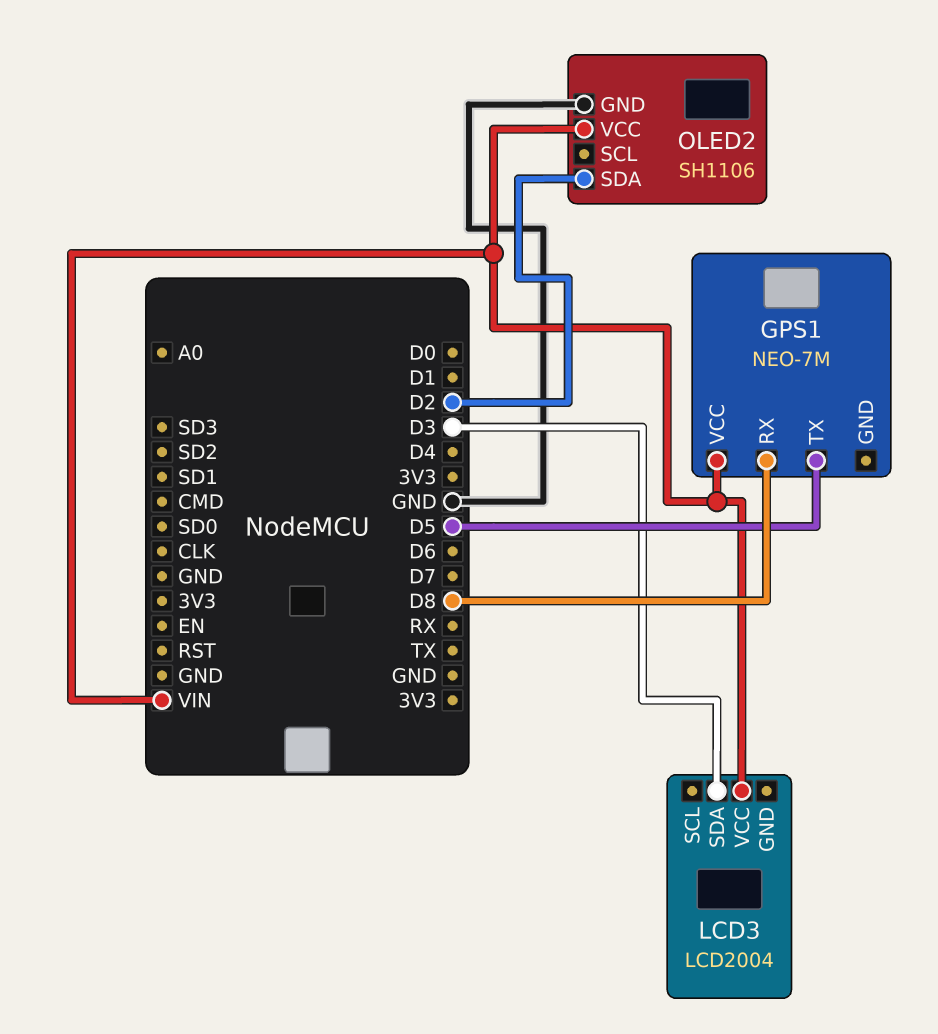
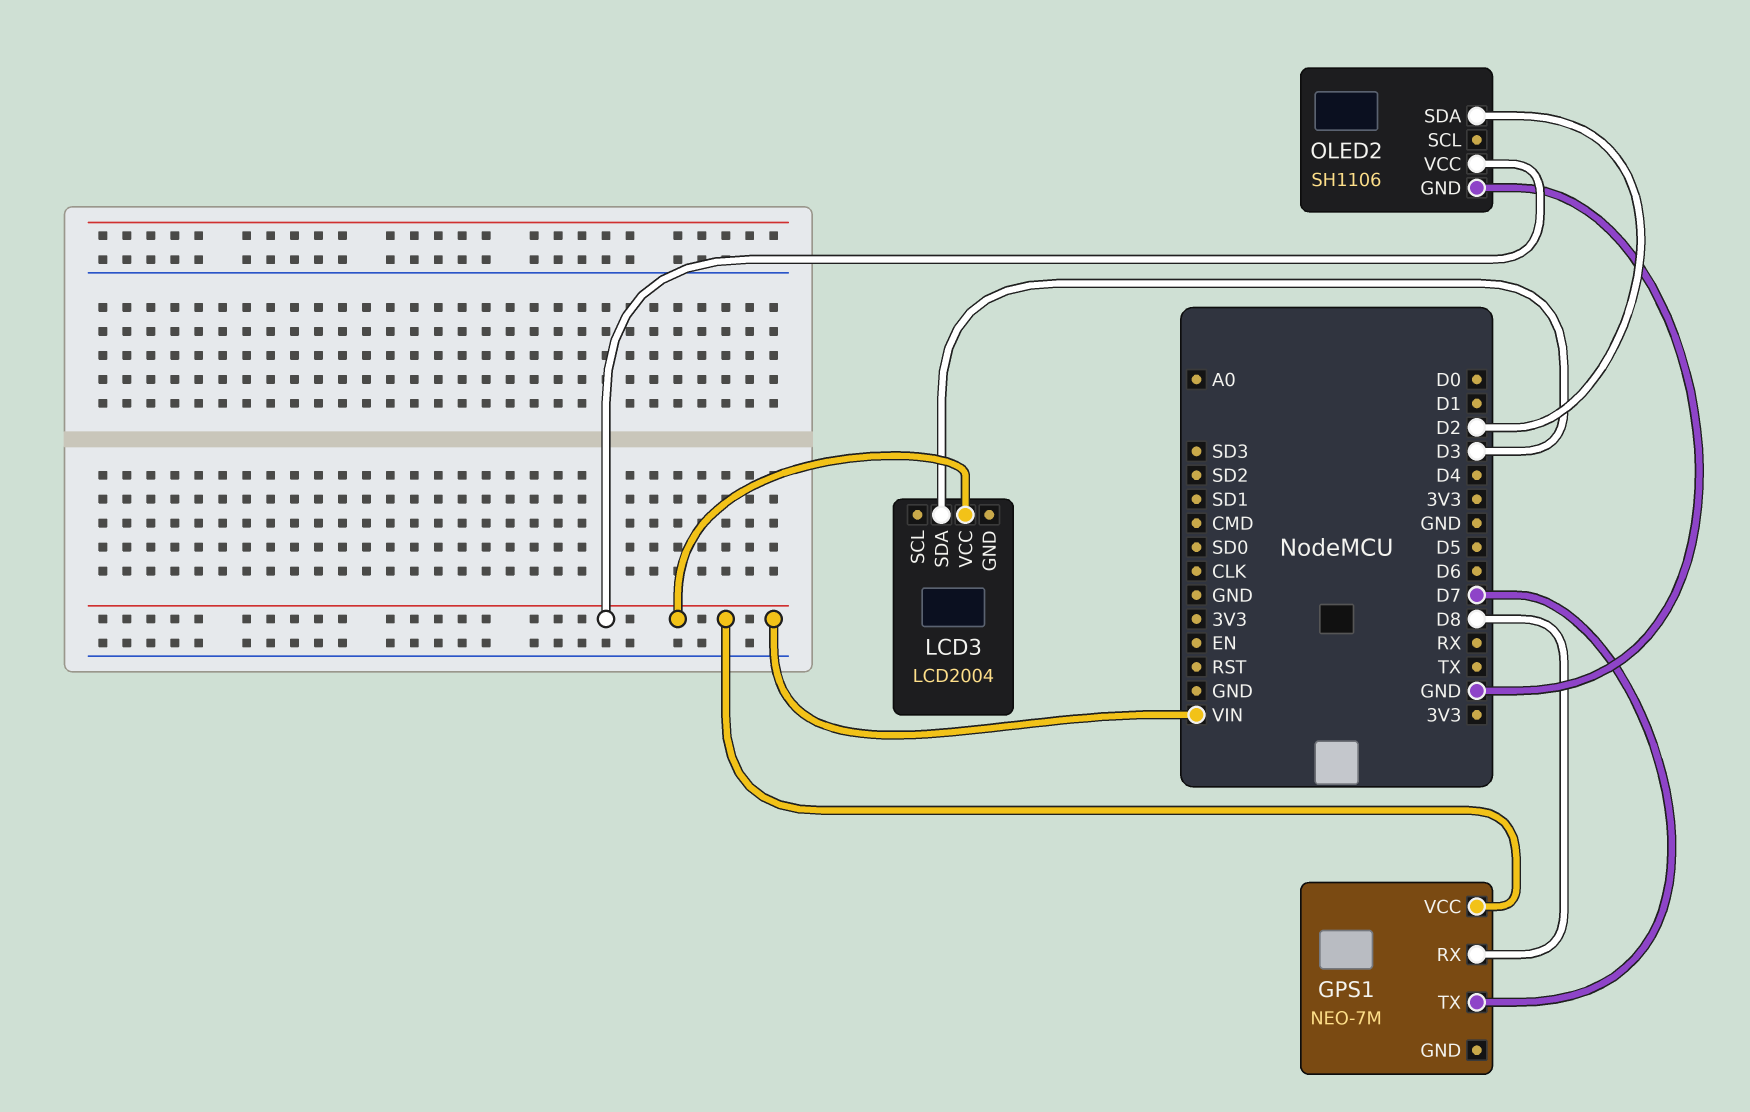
GPS1 pin TX: D5 -> D7

